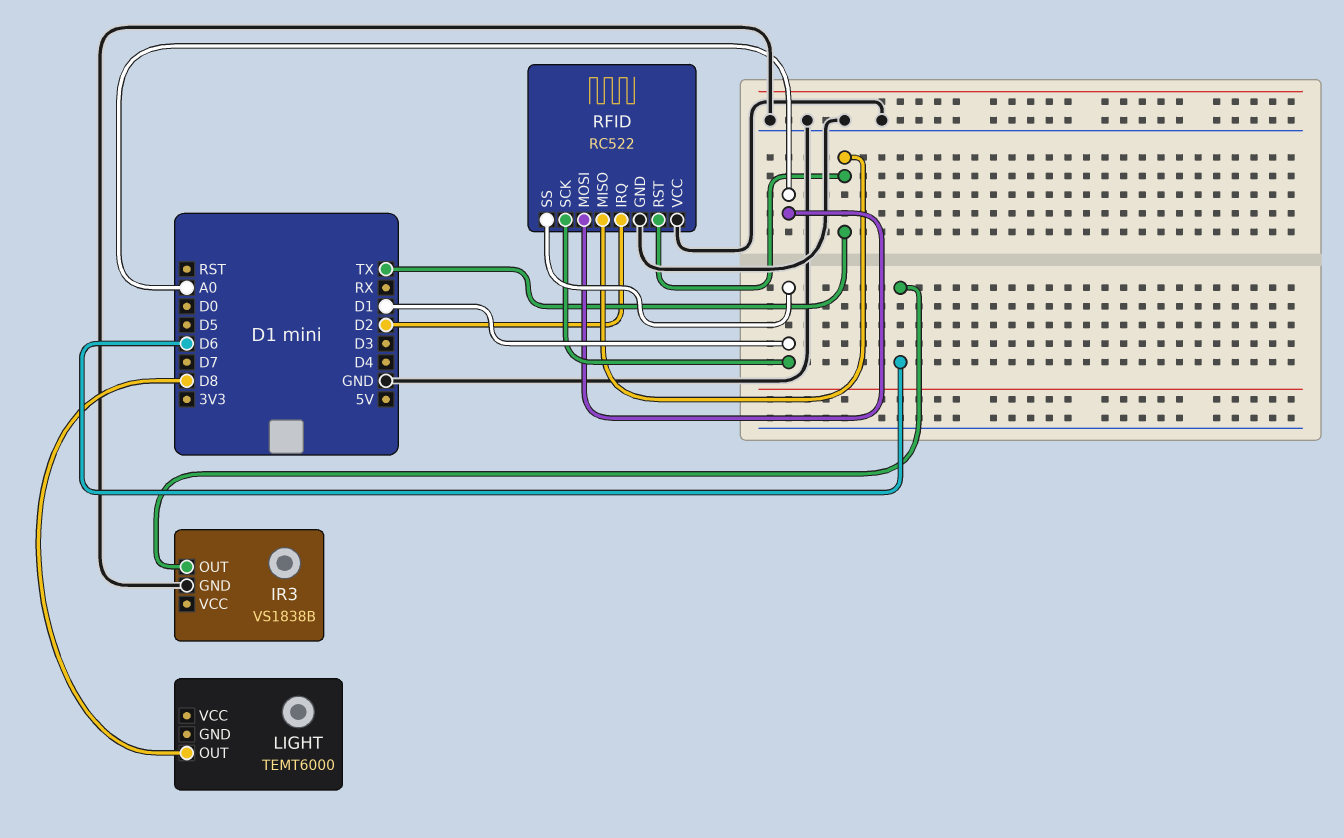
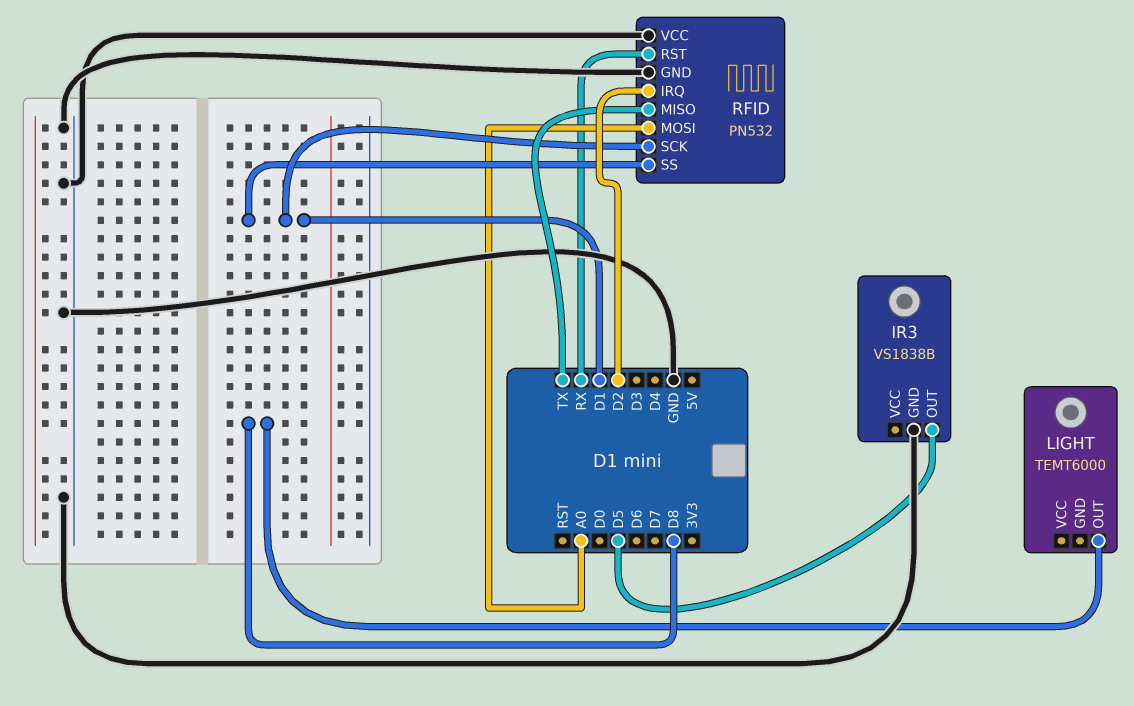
IR3 pin OUT: D6 -> D5
RFID: RC522 -> PN532
RFID pin RST: TX -> RX

